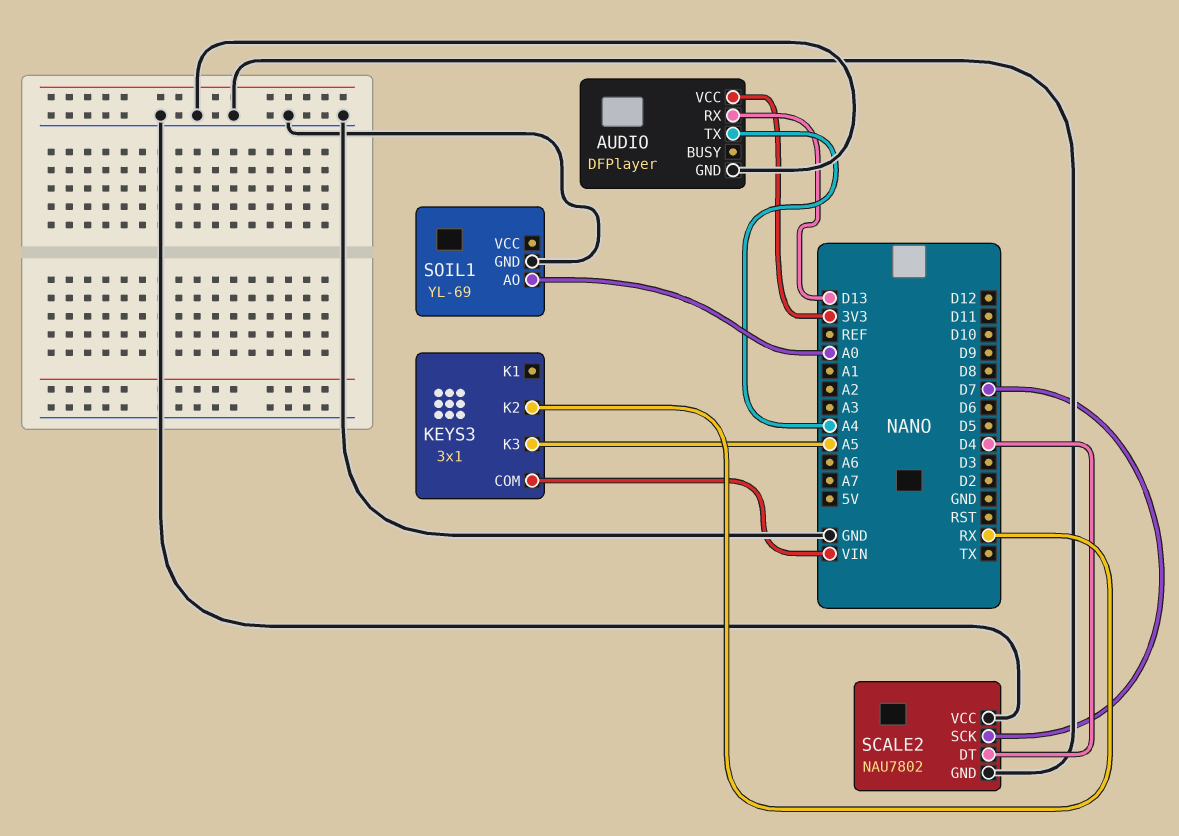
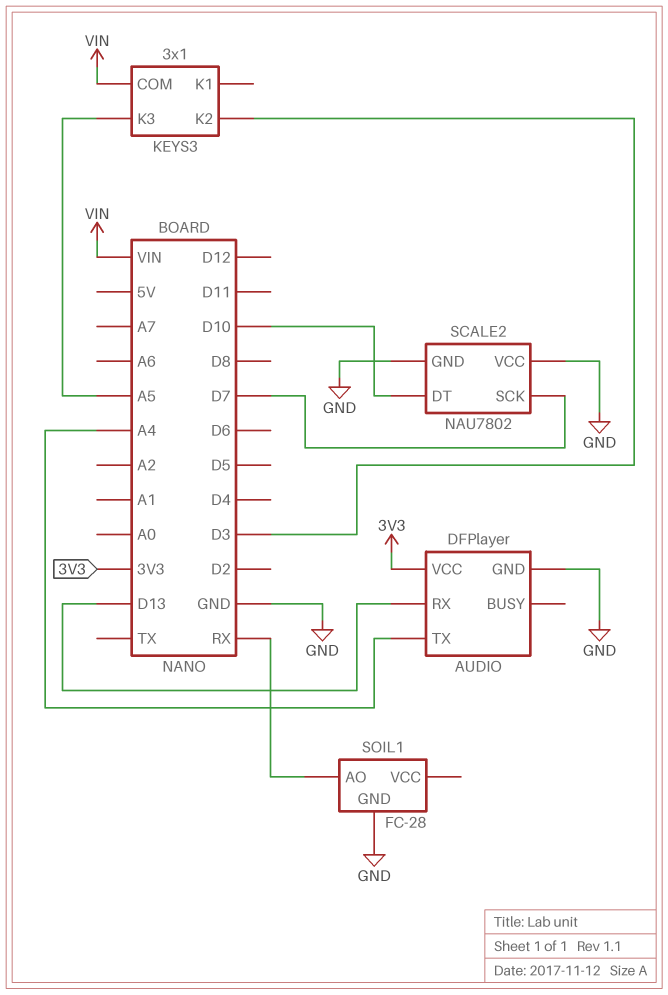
KEYS3 pin K2: RX -> D3
SCALE2 pin DT: D4 -> D10
SOIL1: YL-69 -> FC-28
SOIL1 pin AO: A0 -> RX

